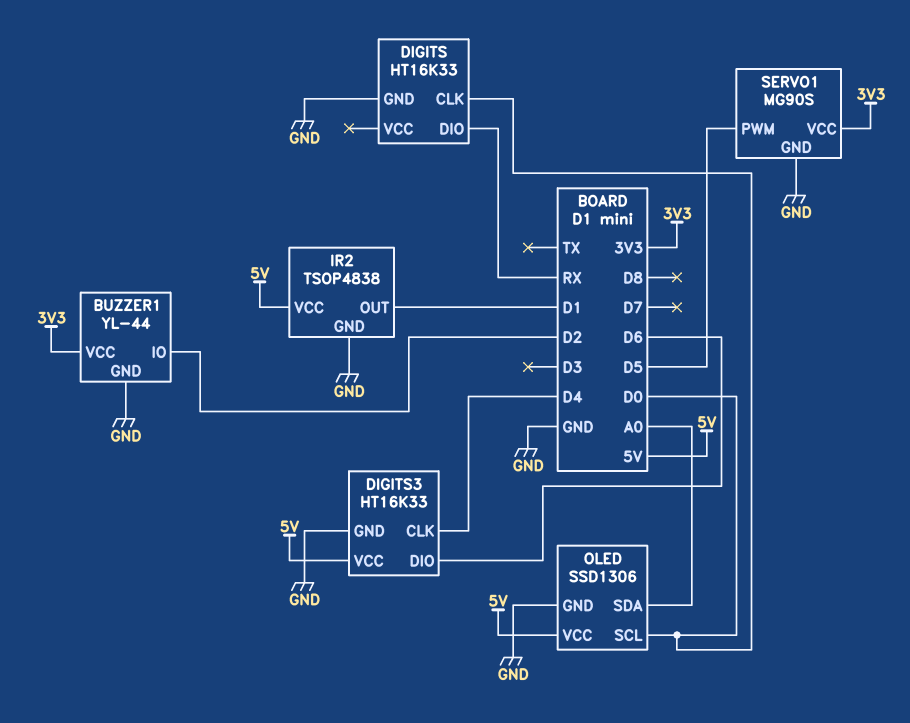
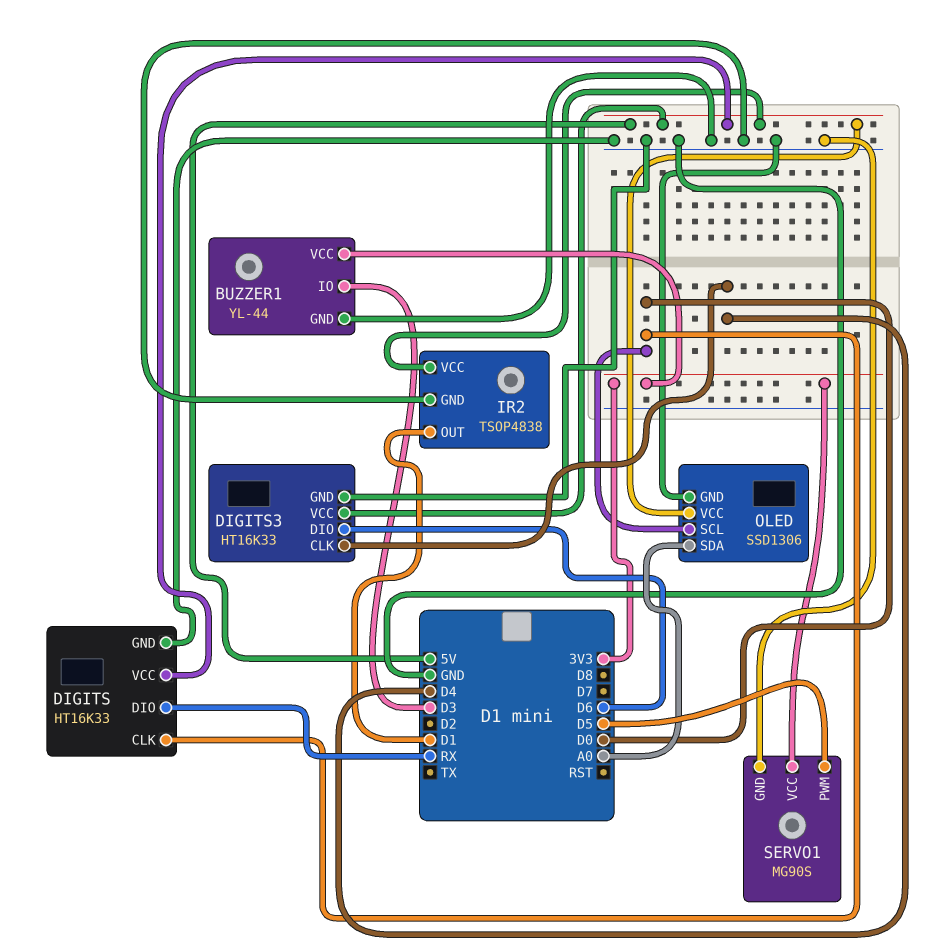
BUZZER1 pin IO: D2 -> D3
DIGITS pin VCC: none -> 5V

